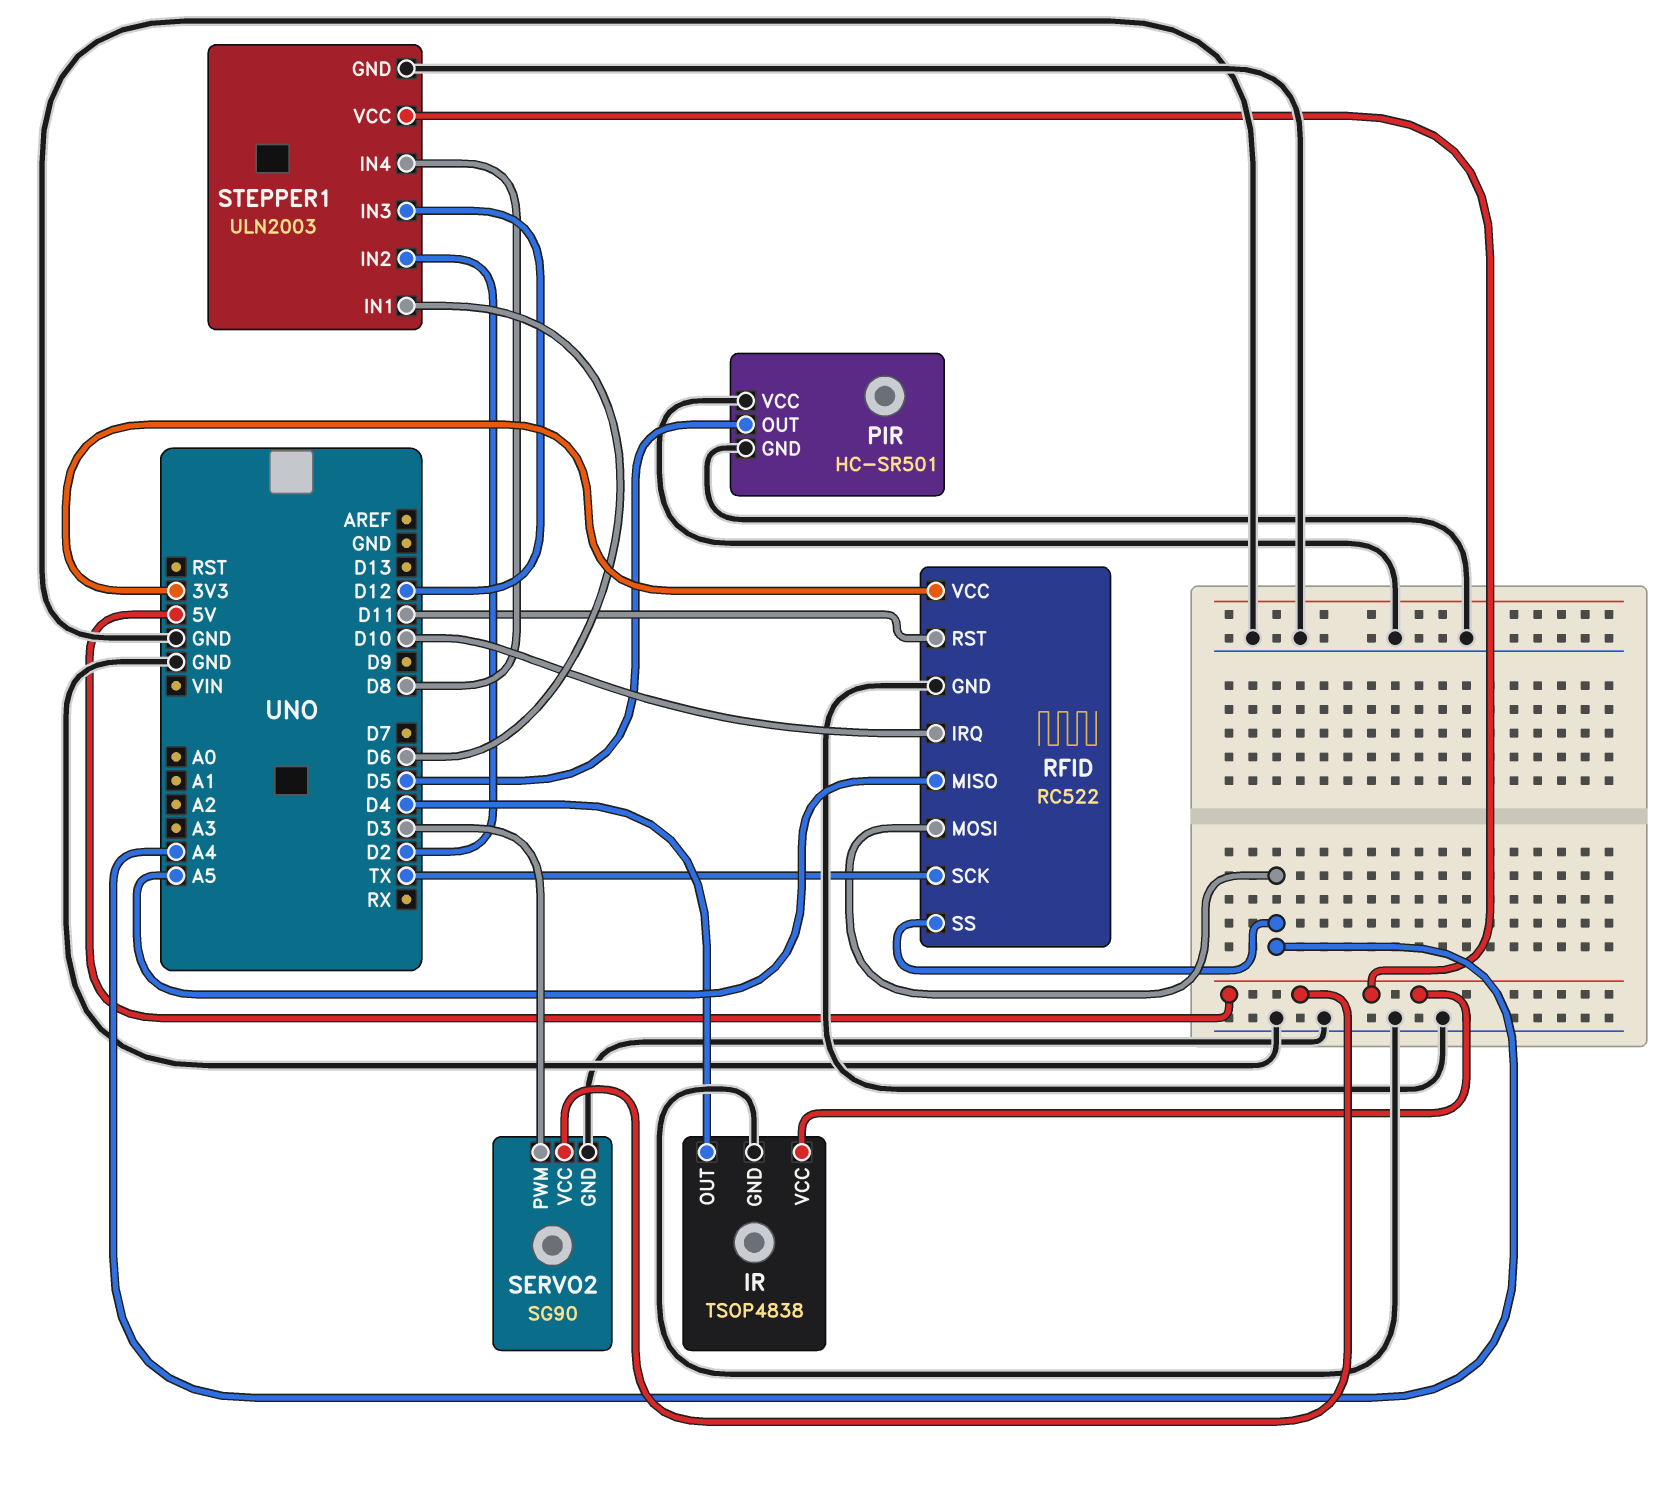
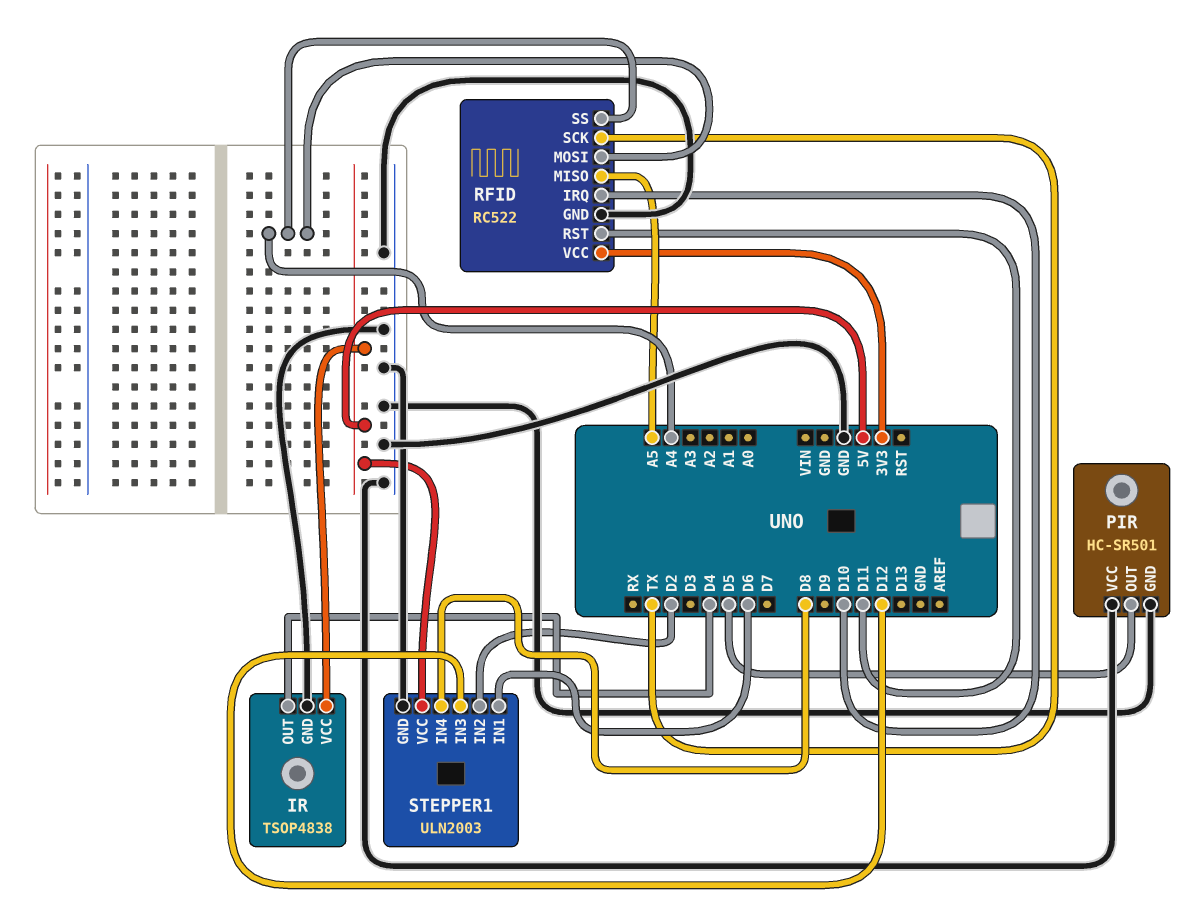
SERVO2: SG90 -> none
SERVO2 pin GND: GND -> none
SERVO2 pin PWM: D3 -> none
SERVO2 pin VCC: 5V -> none

